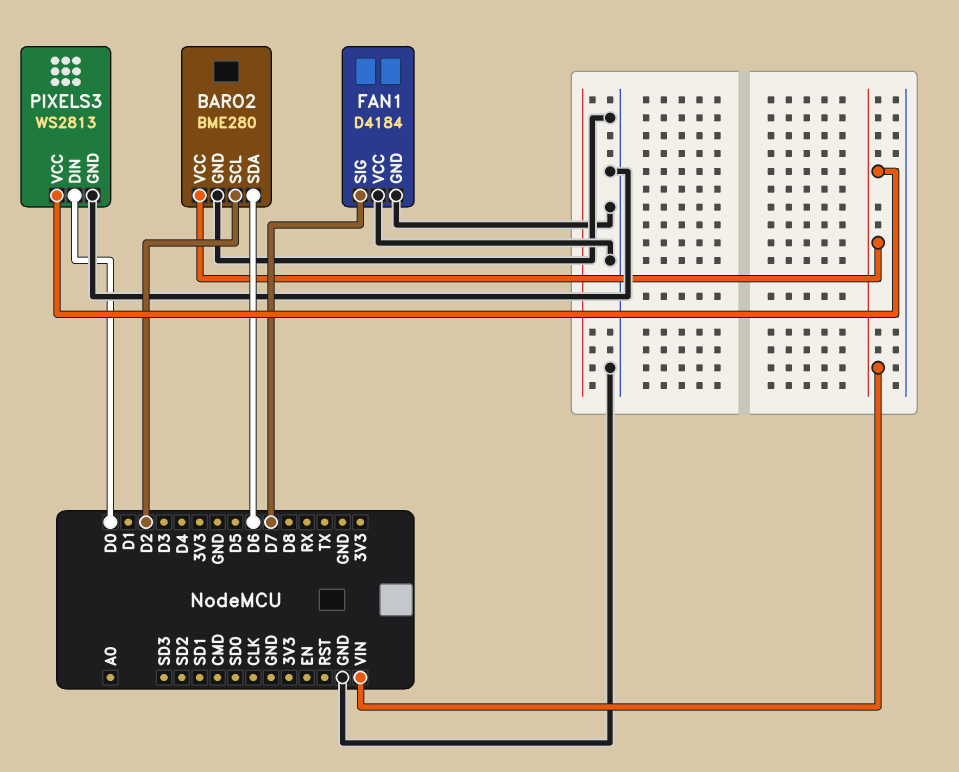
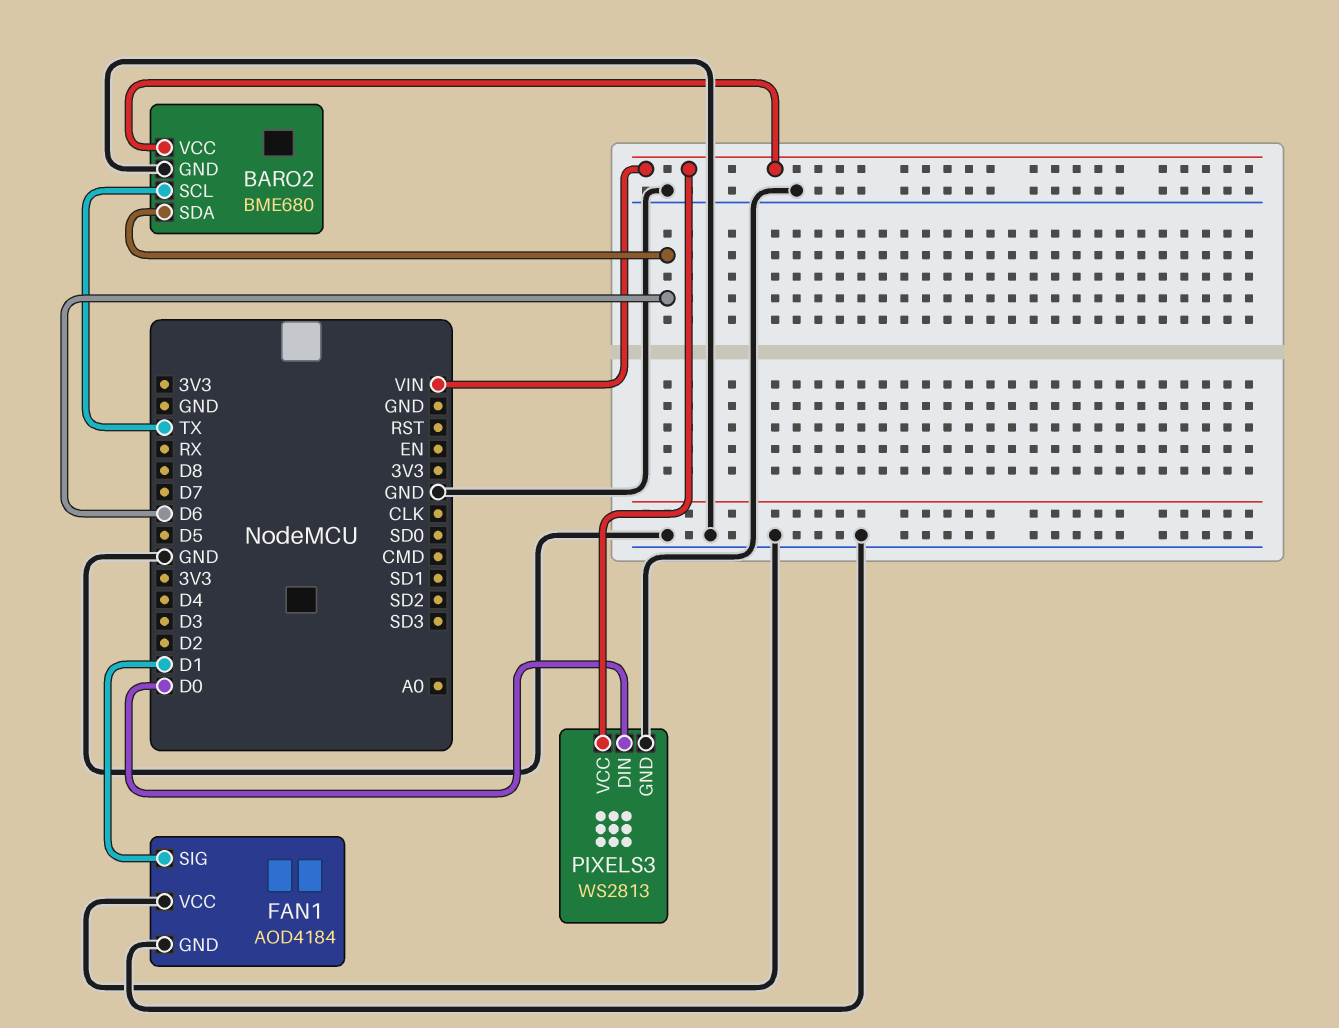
BARO2: BME280 -> BME680
BARO2 pin SCL: D2 -> TX
FAN1: D4184 -> AOD4184
FAN1 pin SIG: D7 -> D1

